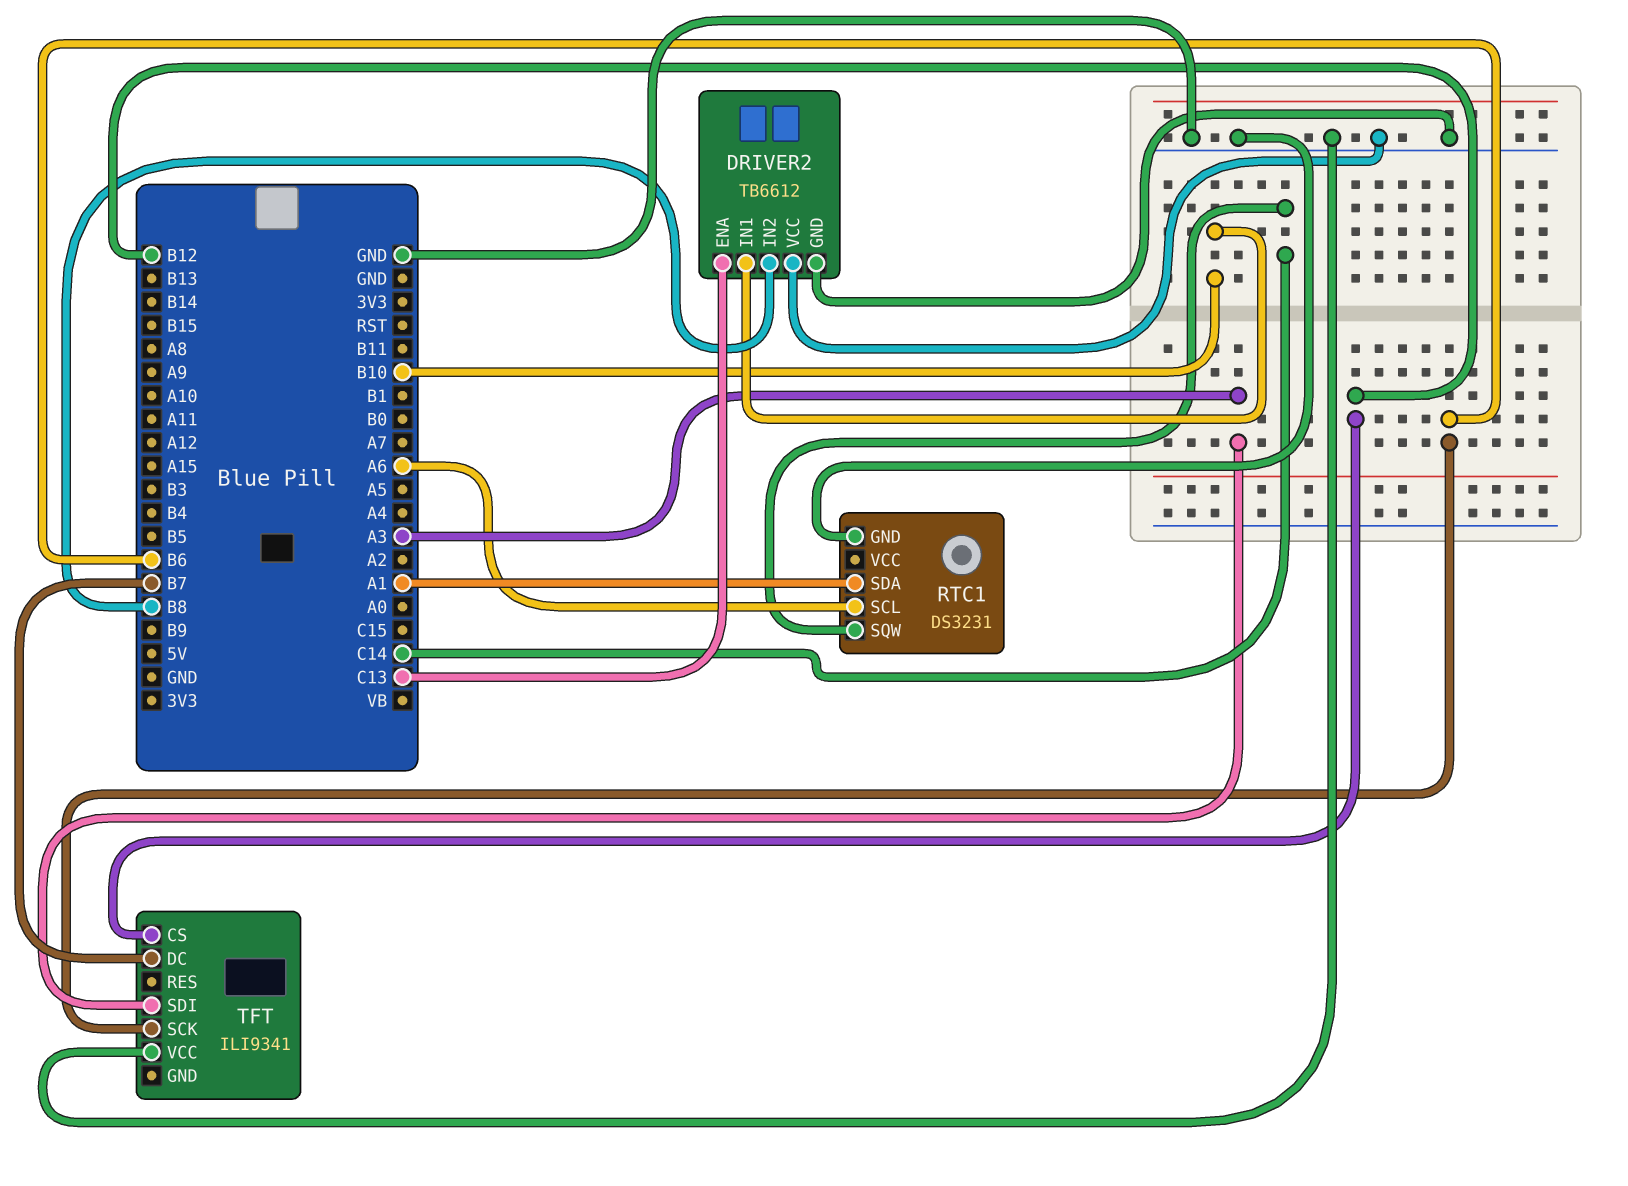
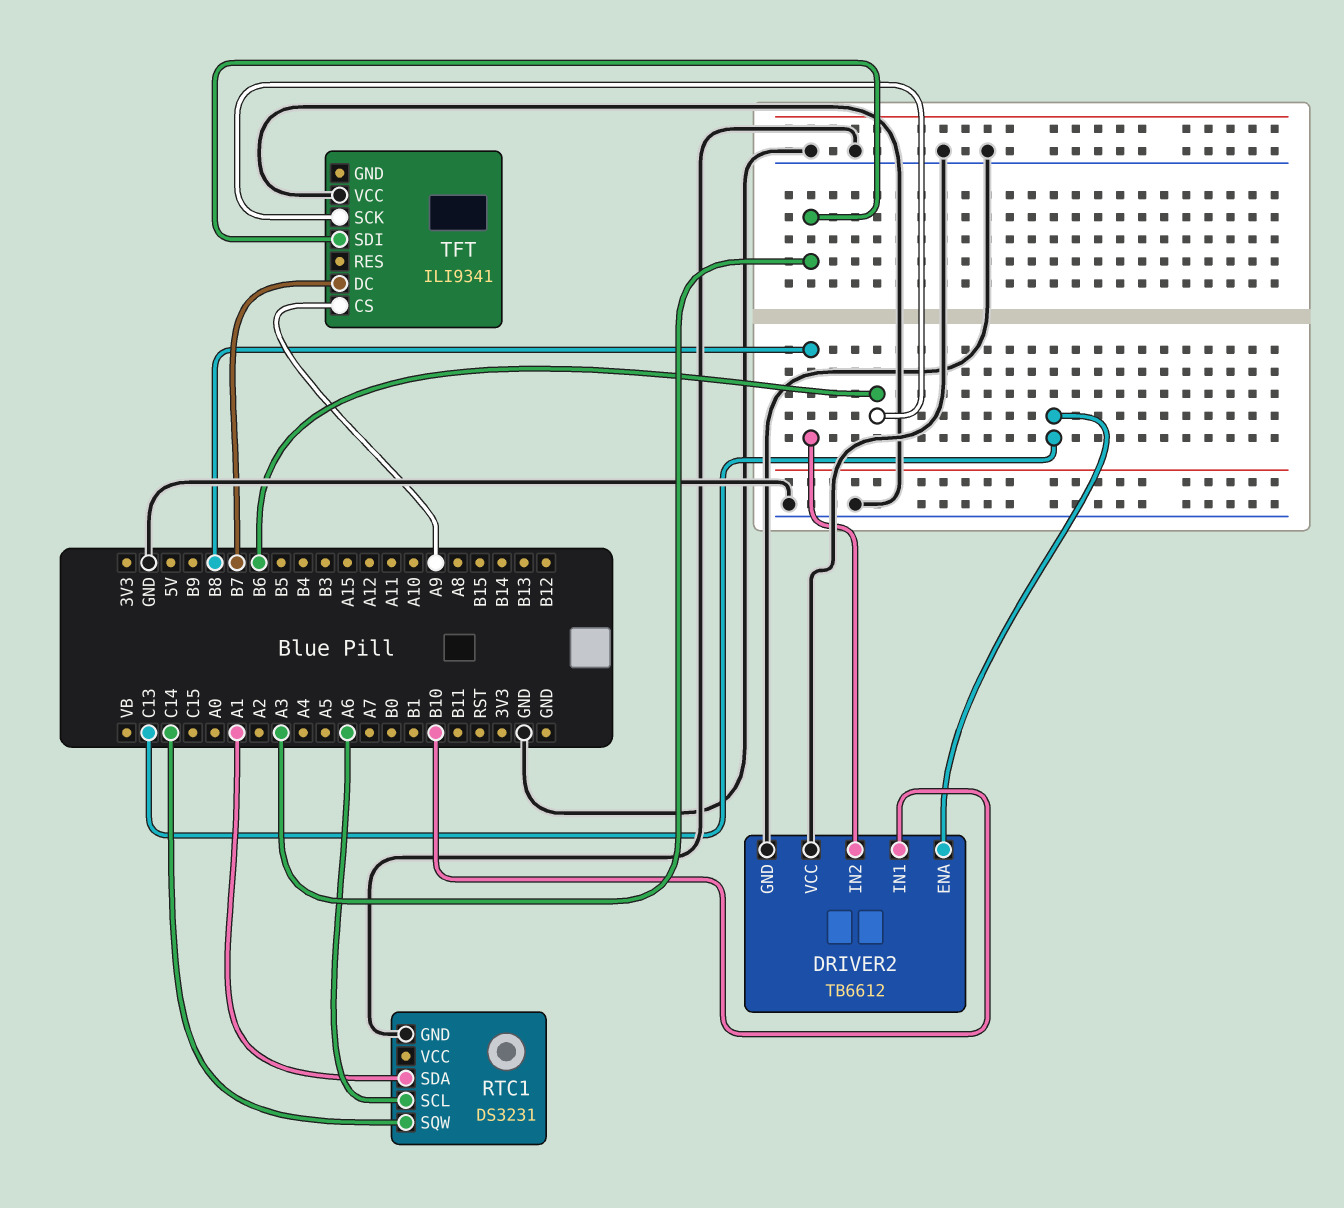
TFT pin CS: B12 -> A9

